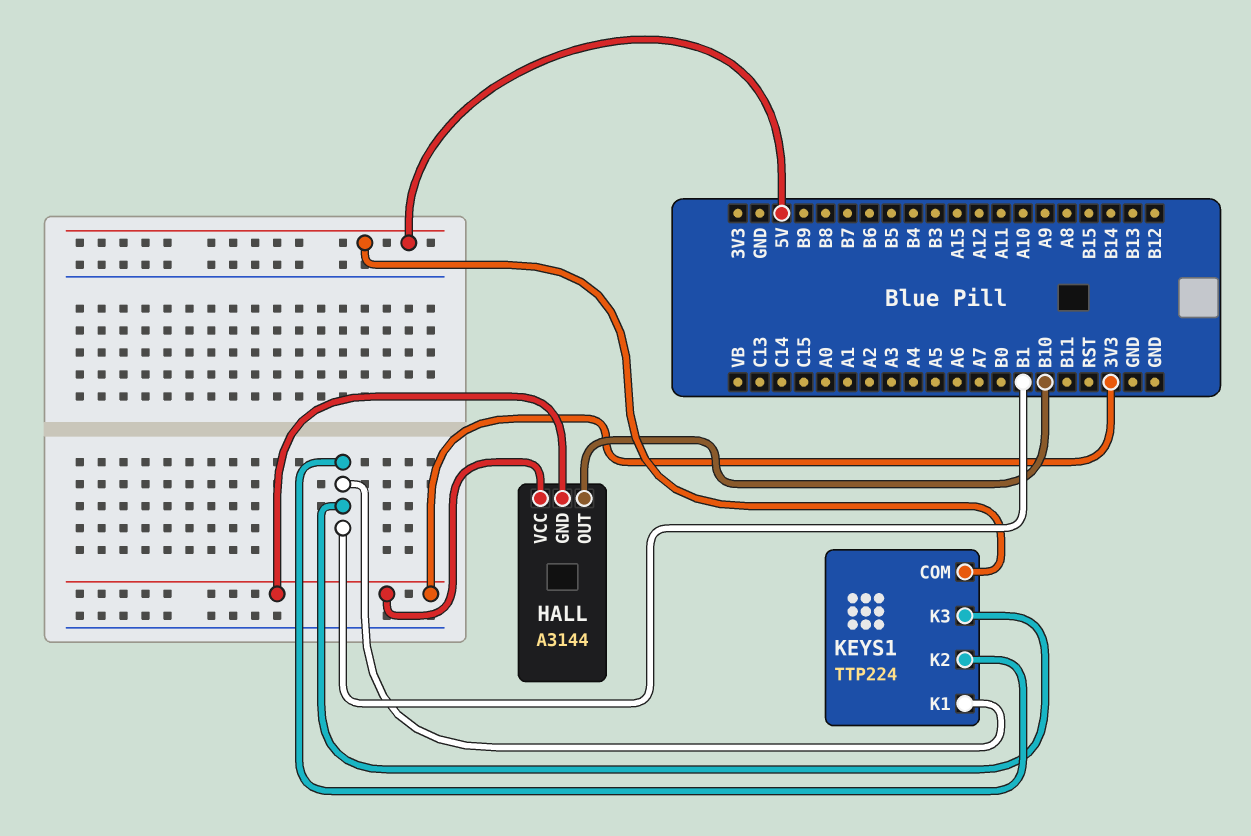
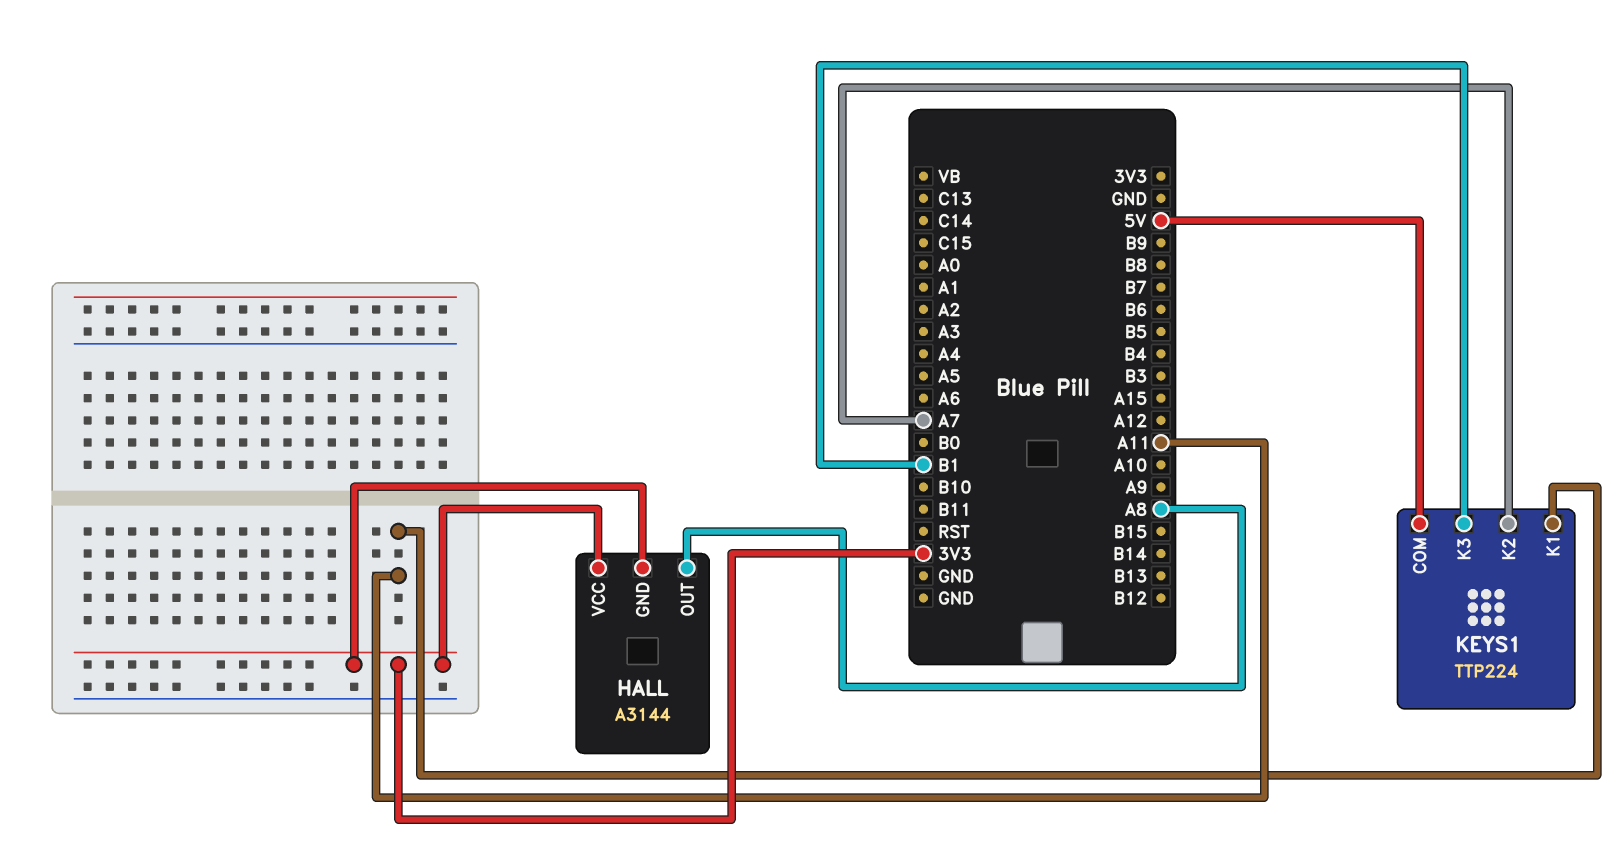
HALL pin OUT: B10 -> A8
KEYS1 pin K1: B1 -> A11
KEYS1 pin K2: B1 -> A7

